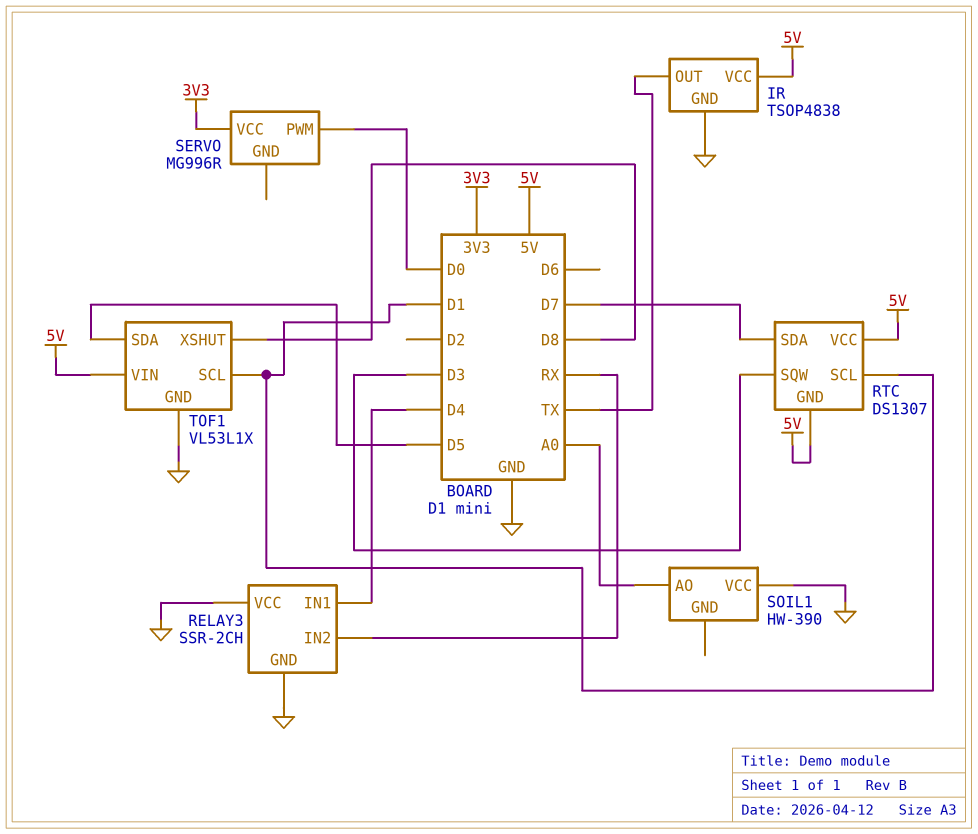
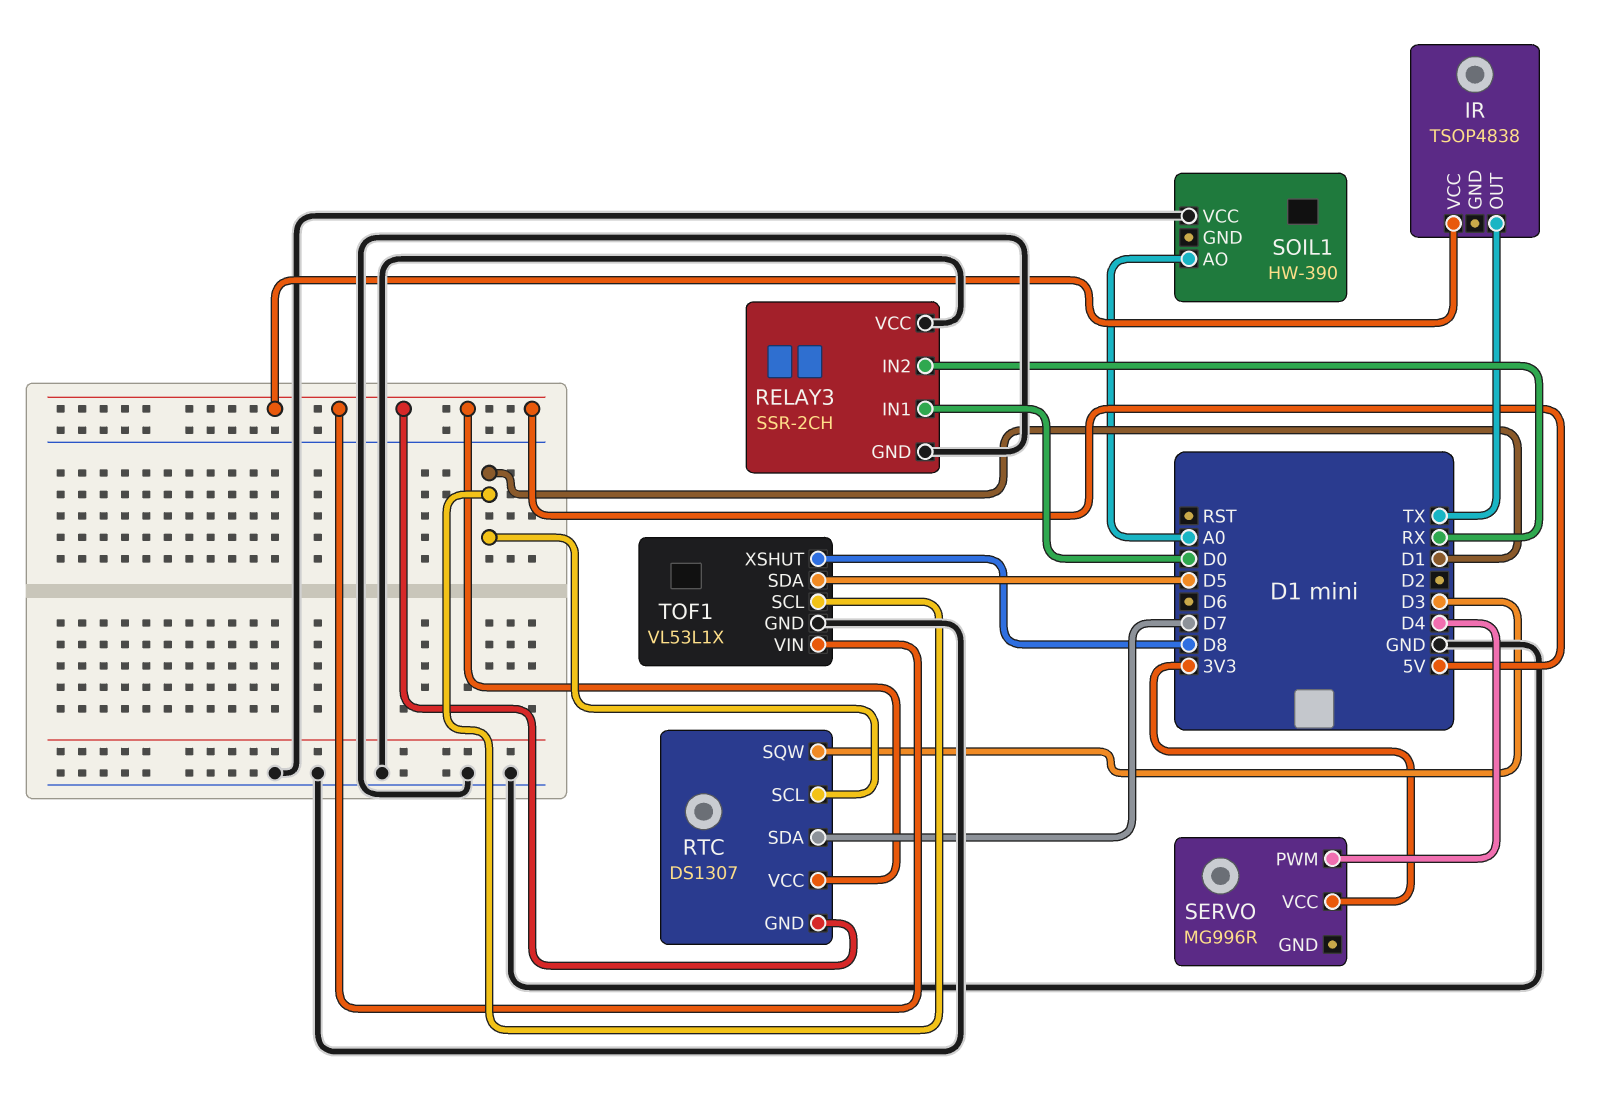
IR pin GND: GND -> none
RELAY3 pin IN1: D4 -> D0
SERVO pin PWM: D0 -> D4

